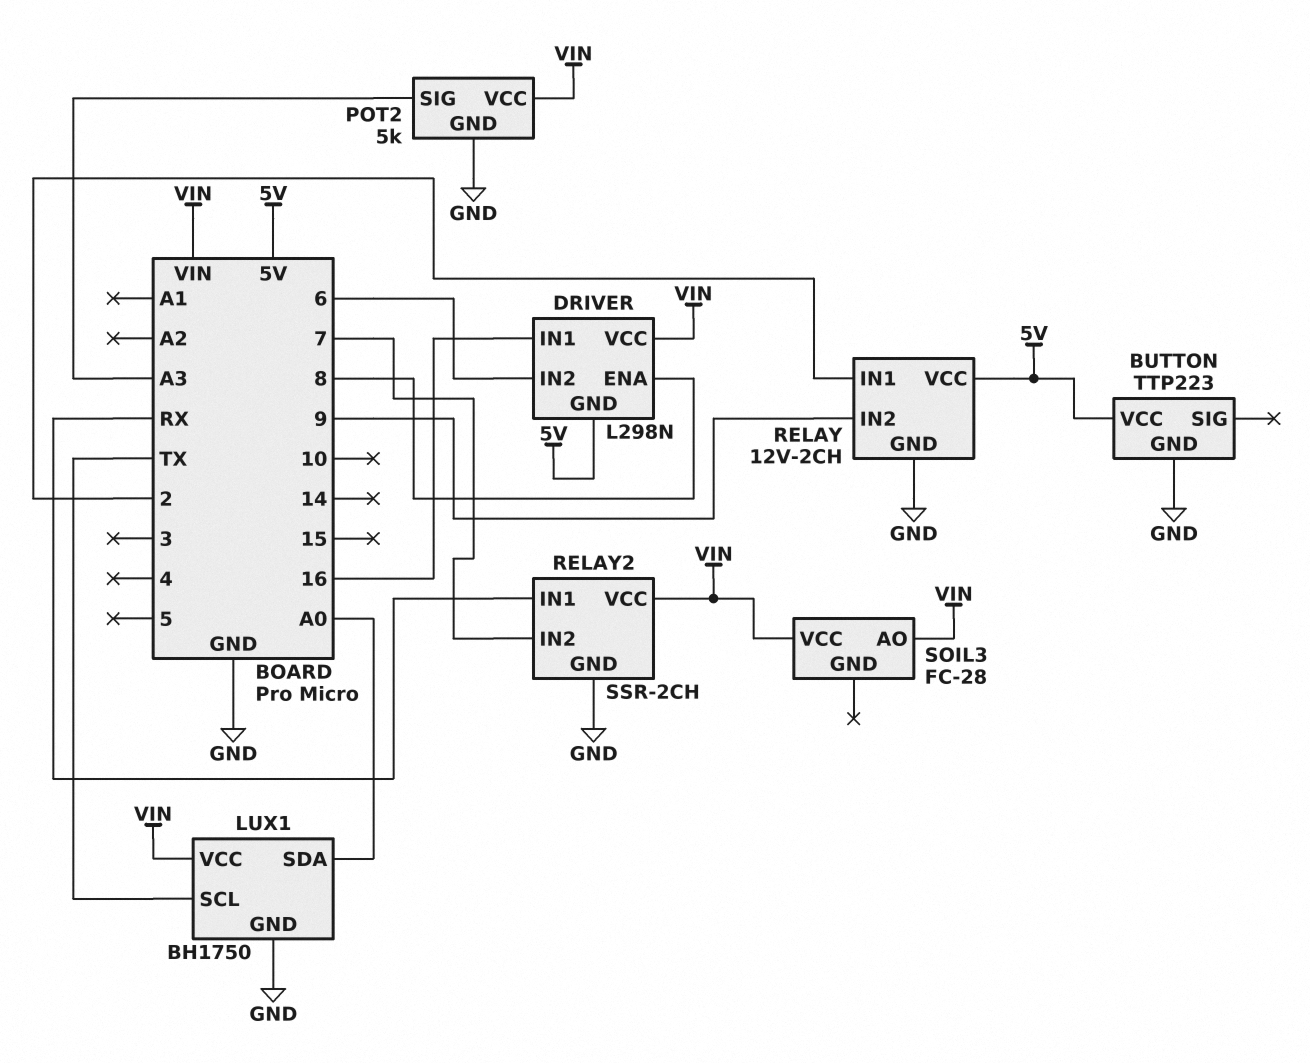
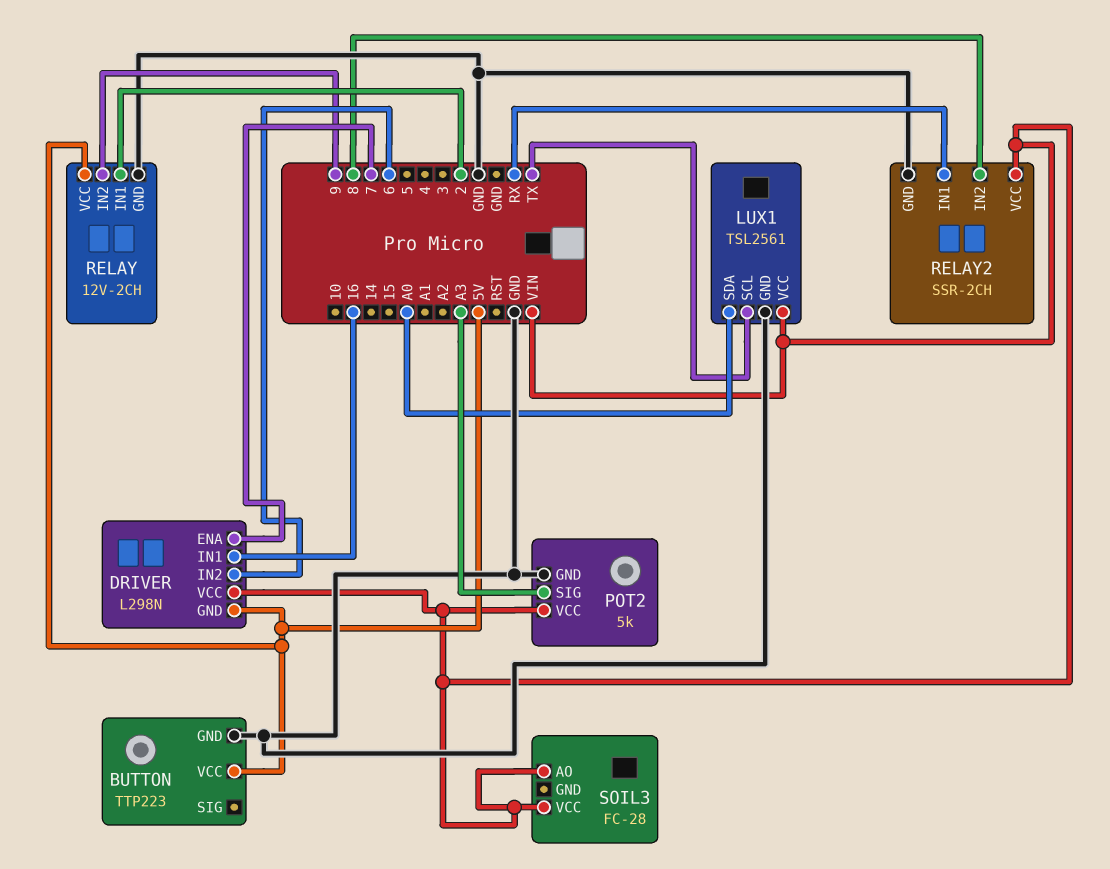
DRIVER pin ENA: 8 -> 7
LUX1: BH1750 -> TSL2561
RELAY2 pin IN2: 7 -> 8

